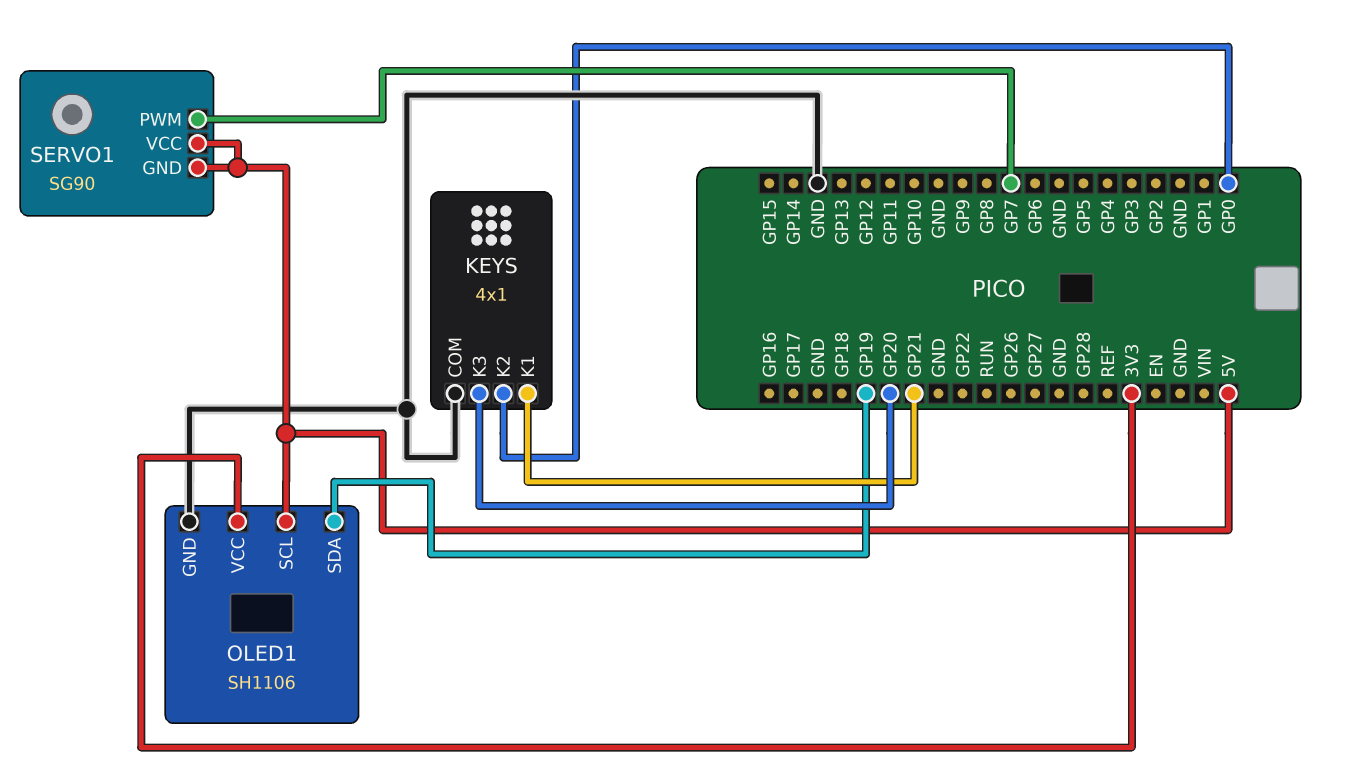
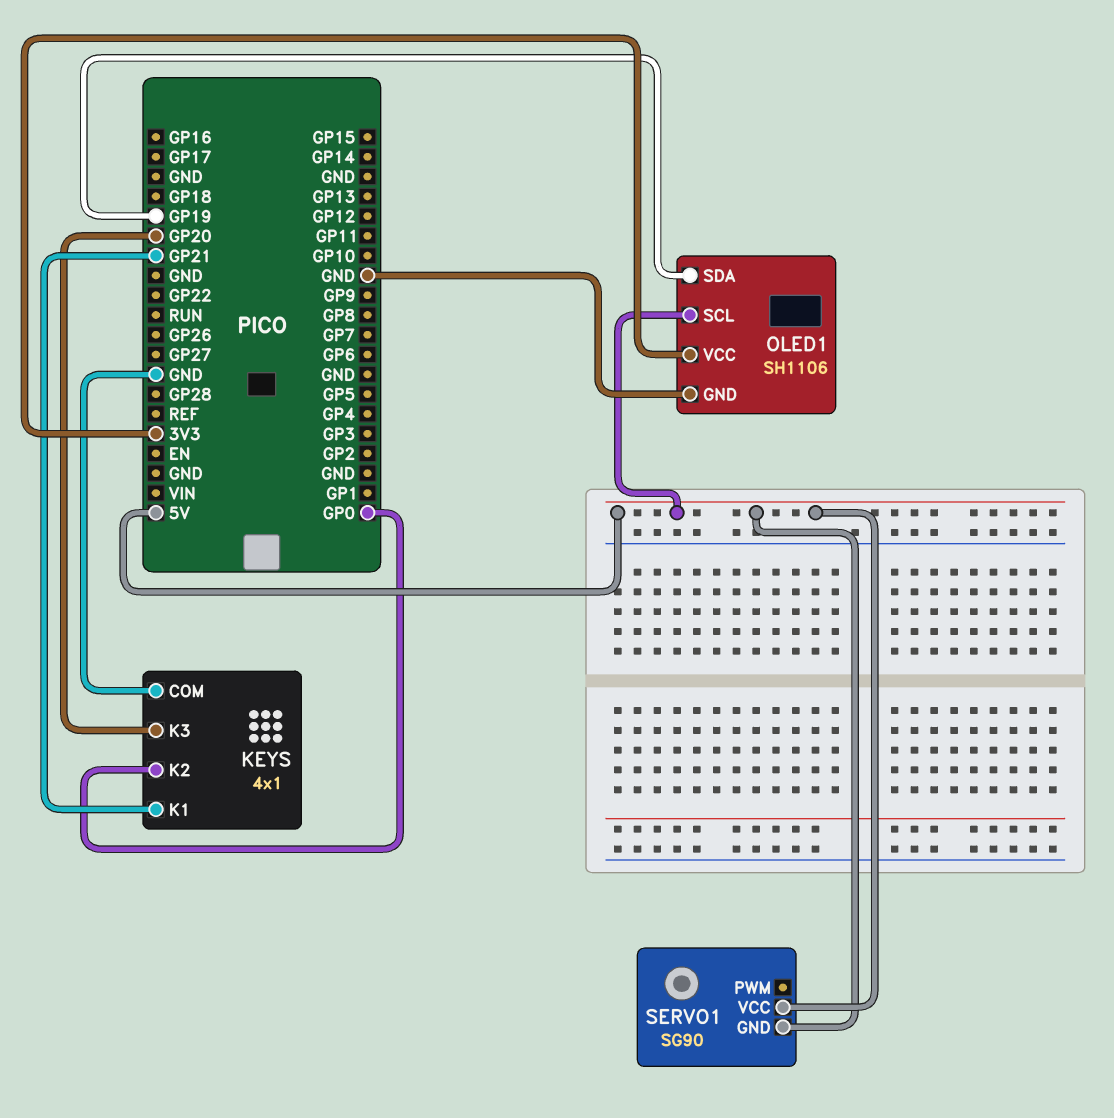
SERVO1 pin PWM: GP7 -> none

